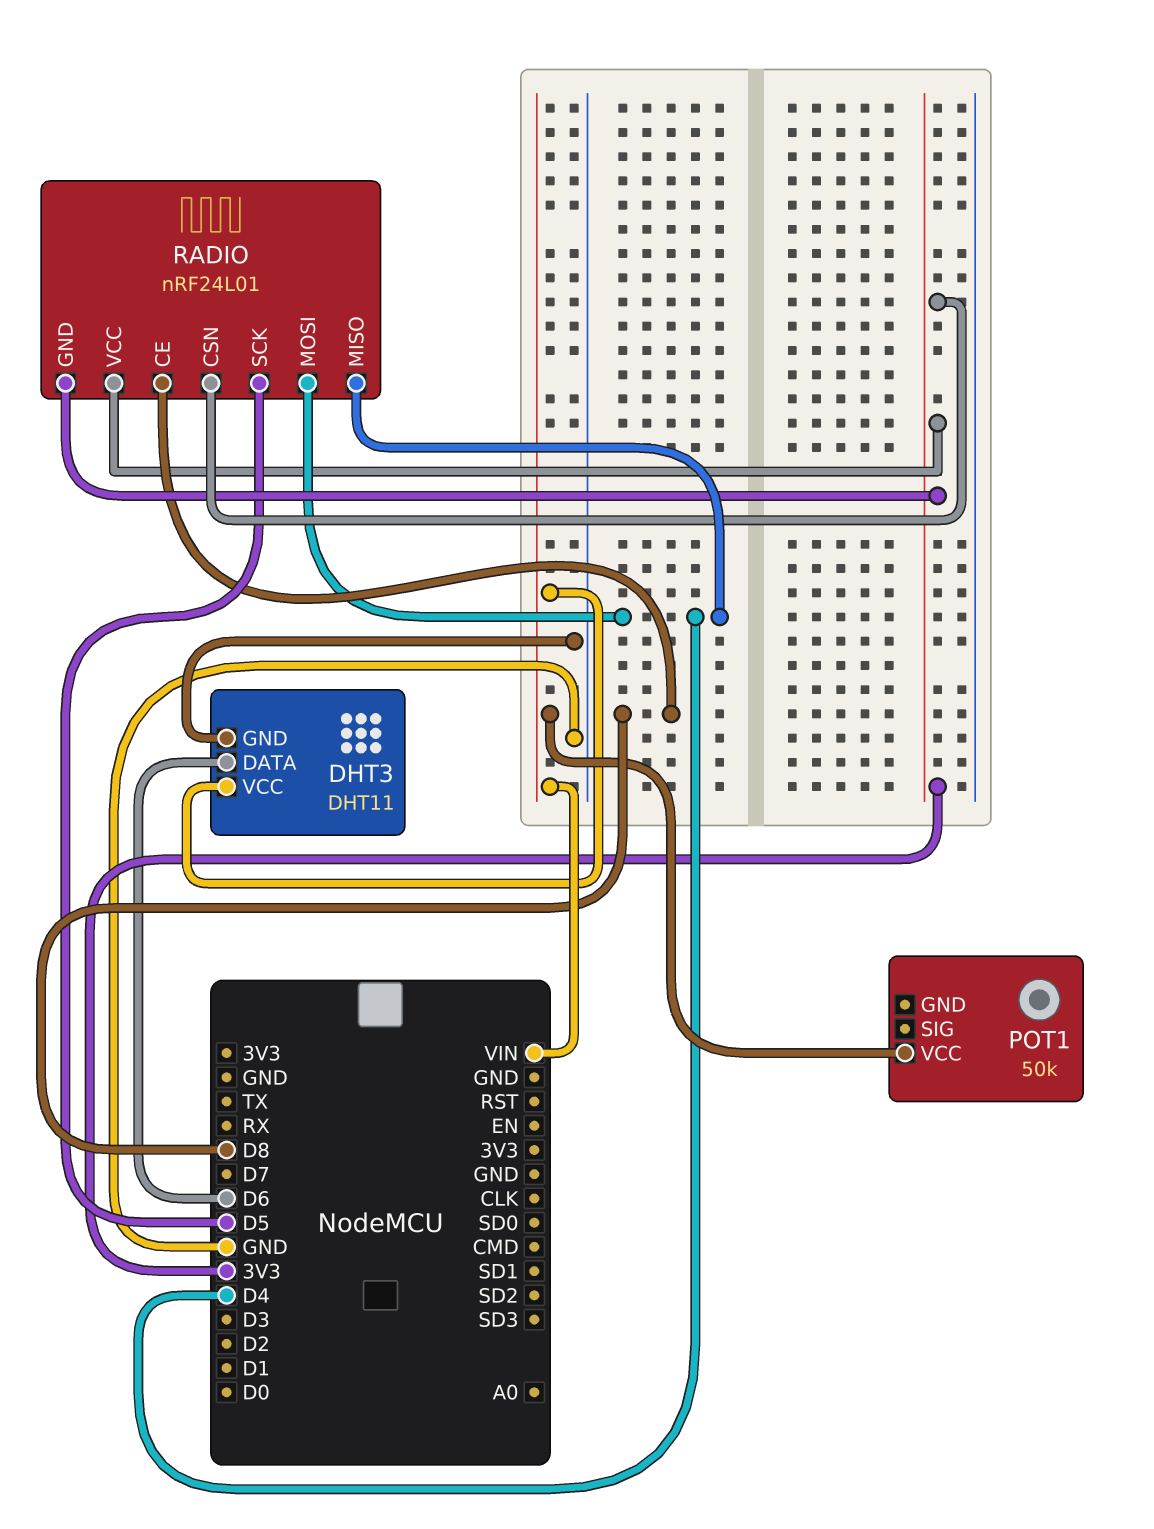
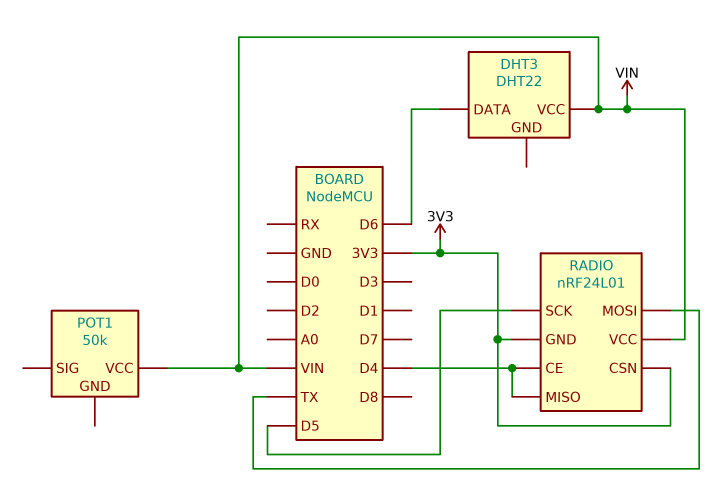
DHT3: DHT11 -> DHT22
DHT3 pin GND: GND -> none
RADIO pin CE: D8 -> D4
RADIO pin MOSI: D4 -> TX
RADIO pin VCC: 3V3 -> VIN

